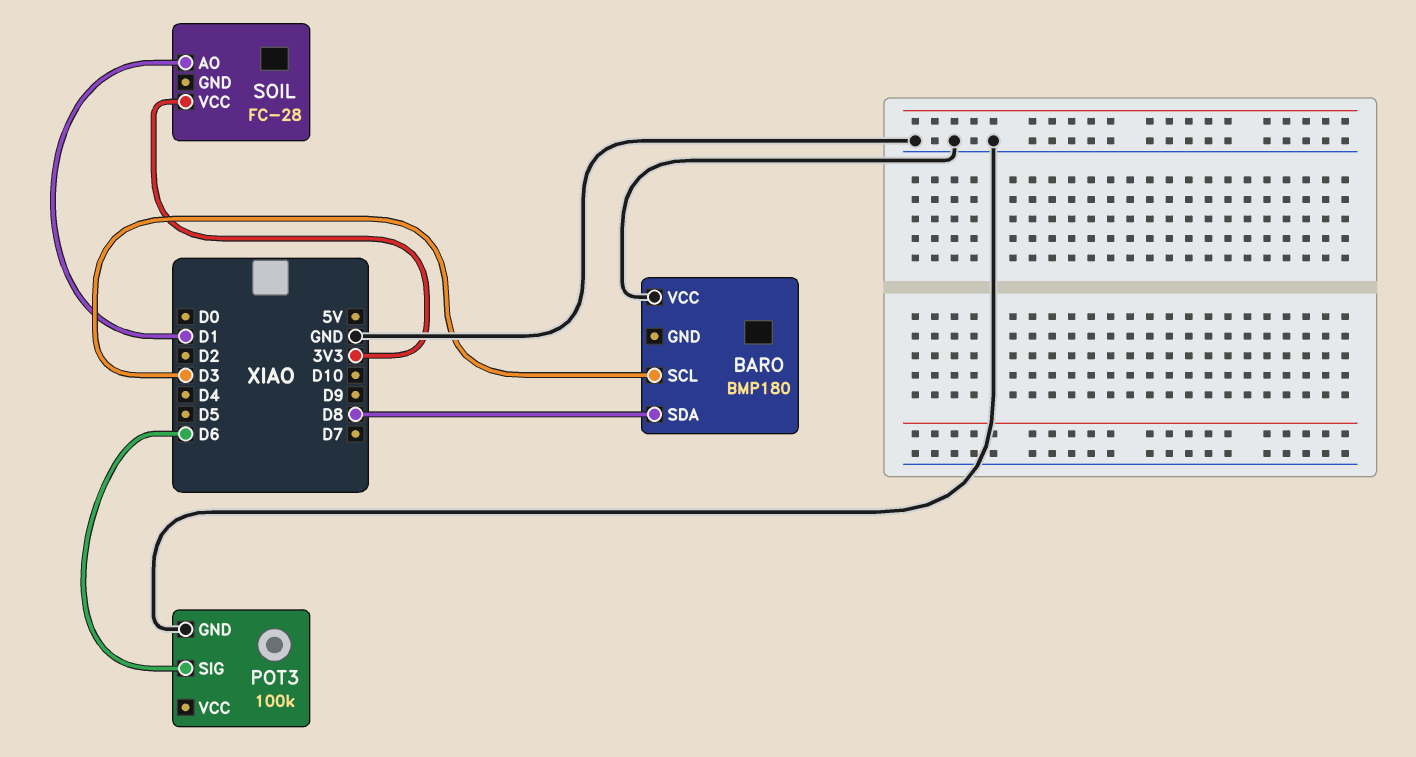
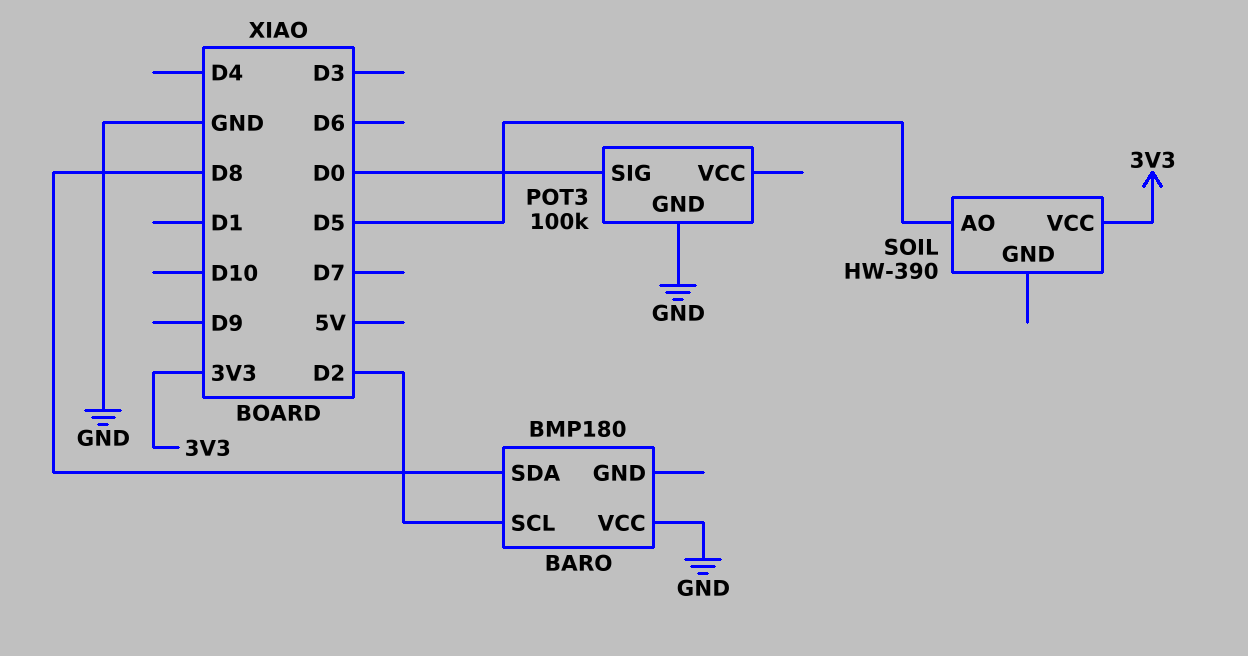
BARO pin SCL: D3 -> D2
POT3 pin SIG: D6 -> D0
SOIL: FC-28 -> HW-390
SOIL pin AO: D1 -> D5

